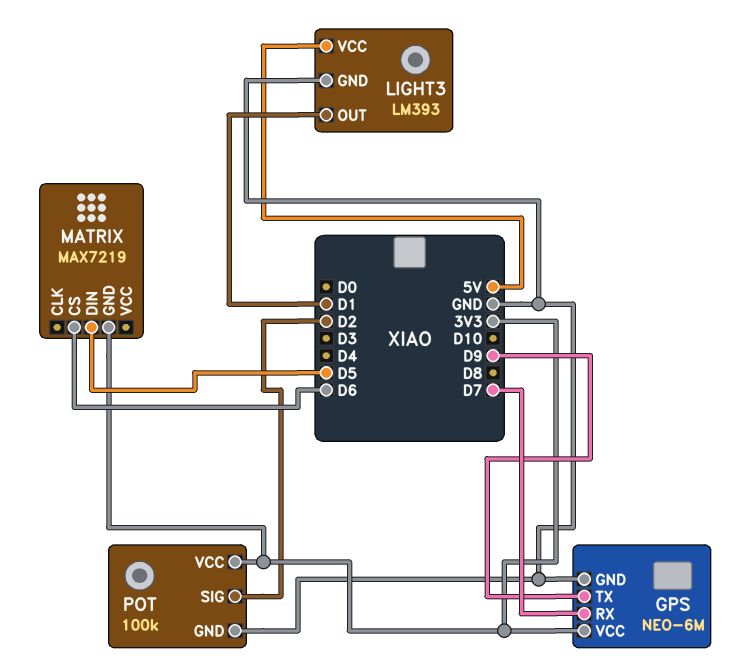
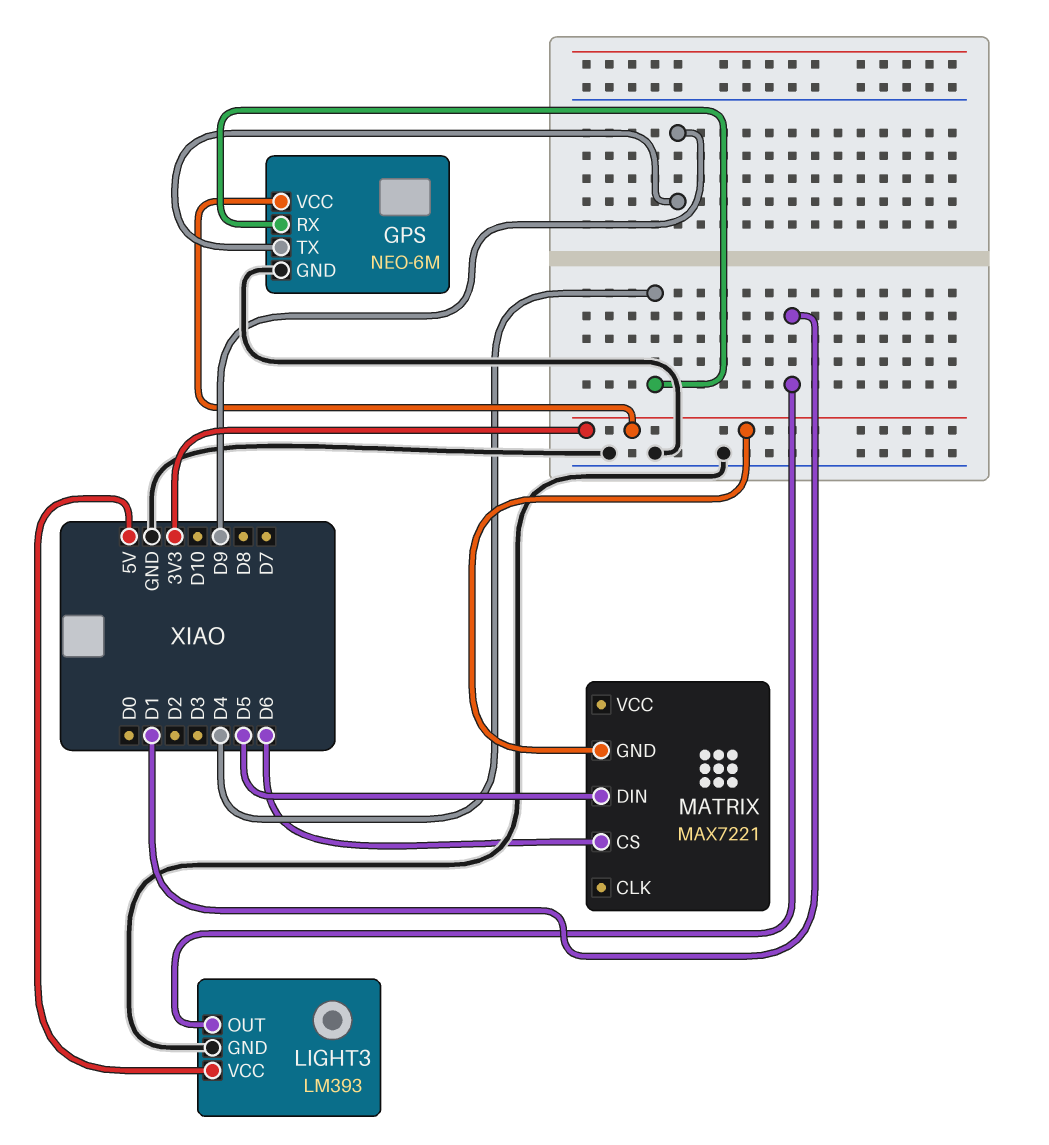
GPS pin RX: D7 -> D4
MATRIX: MAX7219 -> MAX7221
POT: 100k -> none
POT pin GND: GND -> none
POT pin SIG: D2 -> none
POT pin VCC: 3V3 -> none

